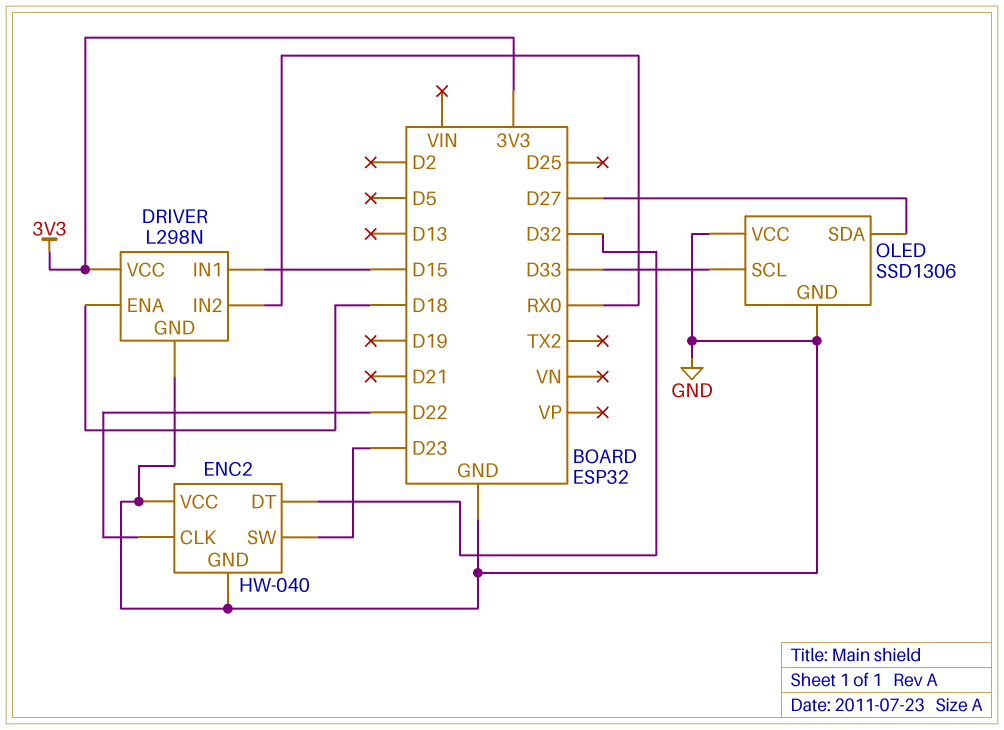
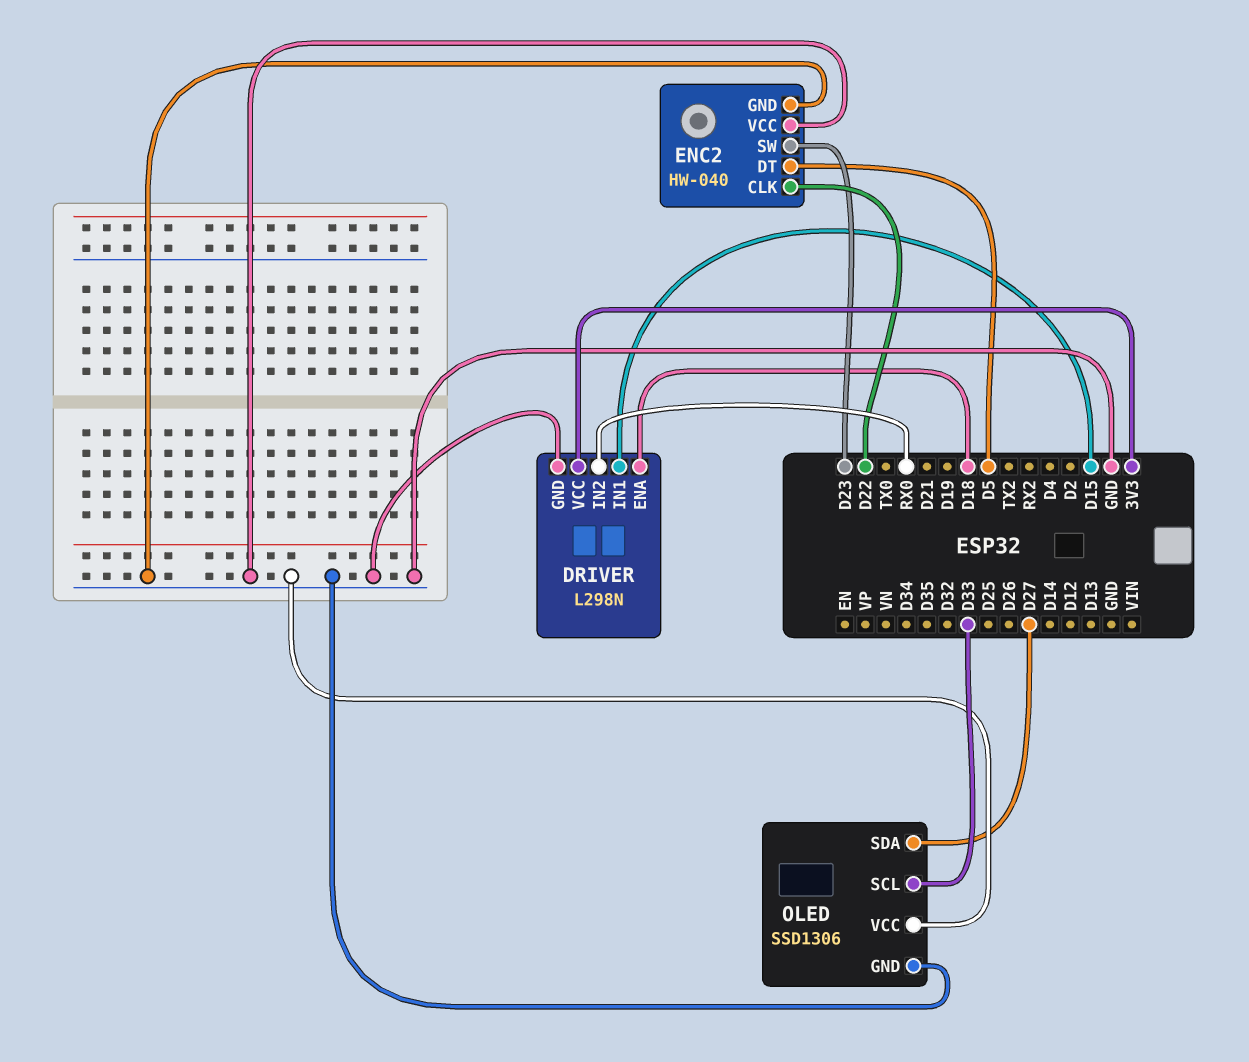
ENC2 pin DT: D32 -> D5

